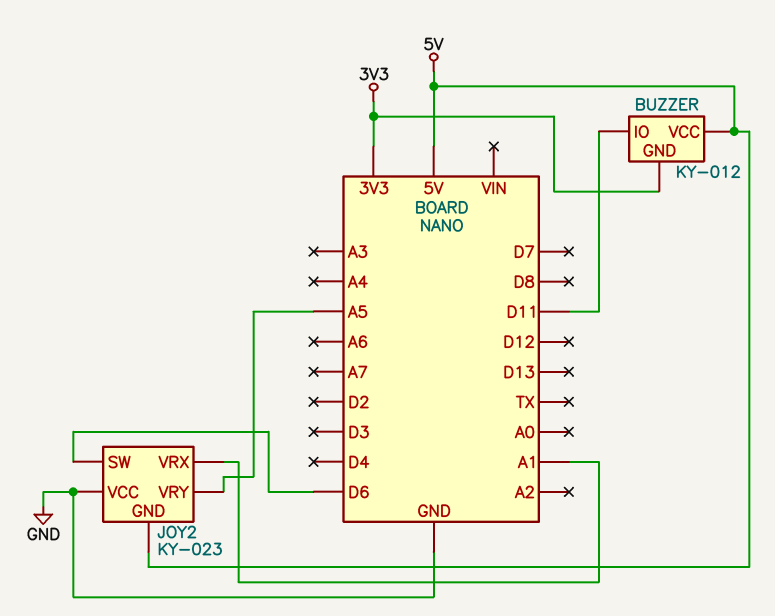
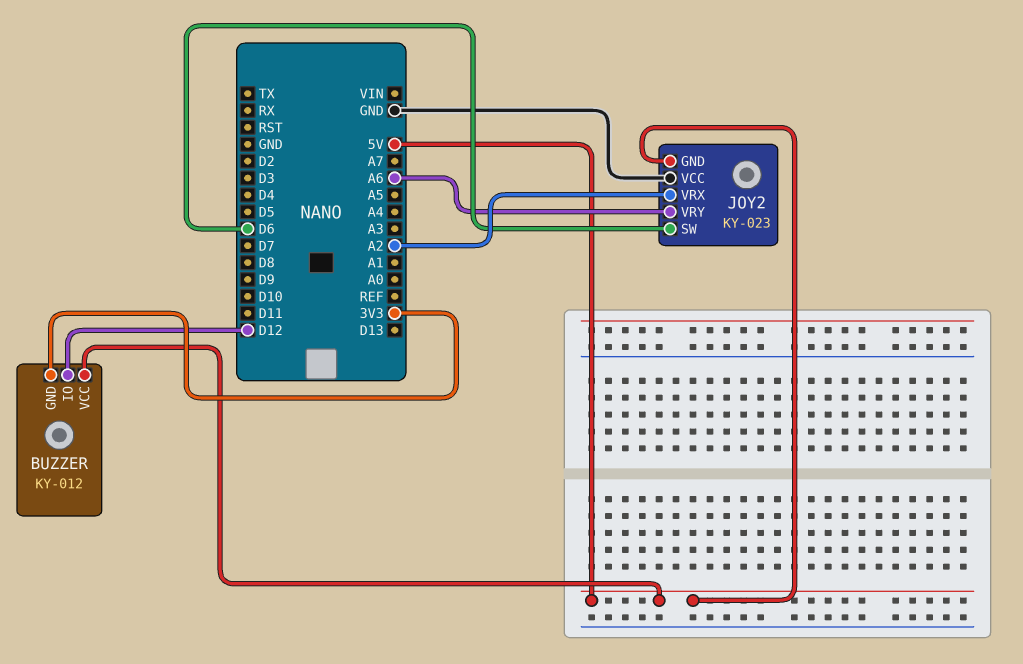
BUZZER pin IO: D11 -> D12
JOY2 pin VRX: A1 -> A2
JOY2 pin VRY: A5 -> A6

